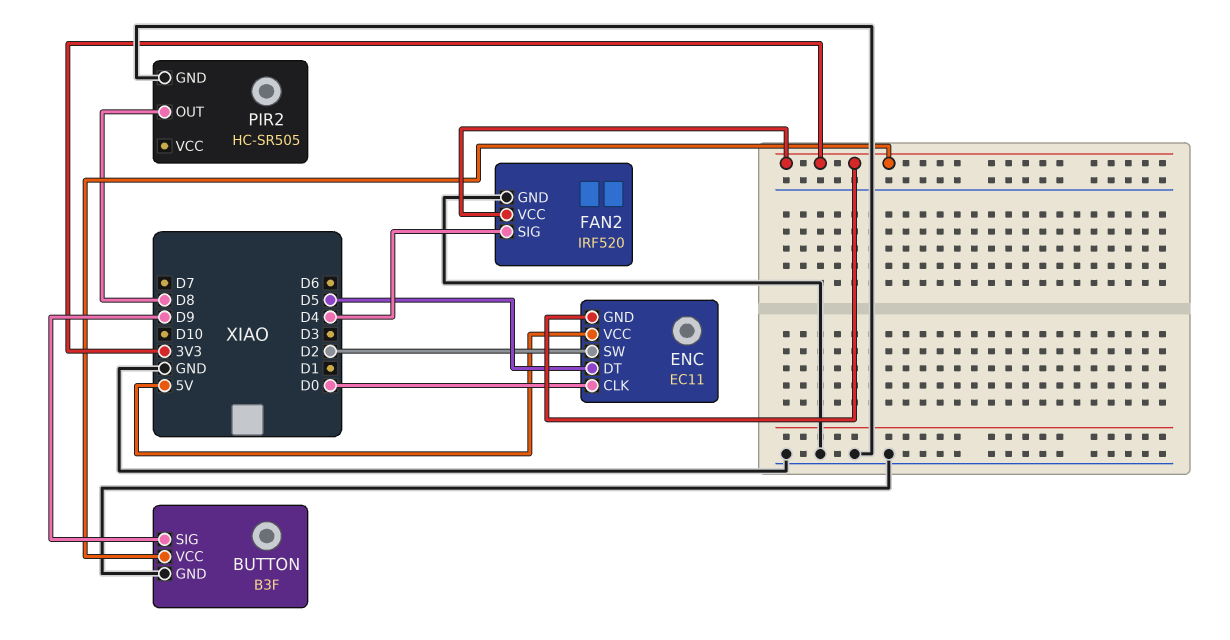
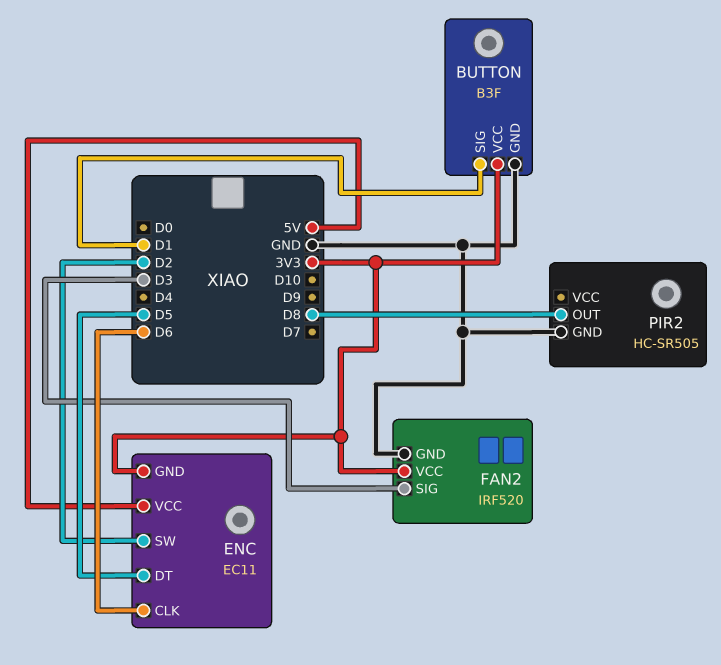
BUTTON pin SIG: D9 -> D1
ENC pin CLK: D0 -> D6
FAN2 pin SIG: D4 -> D3

